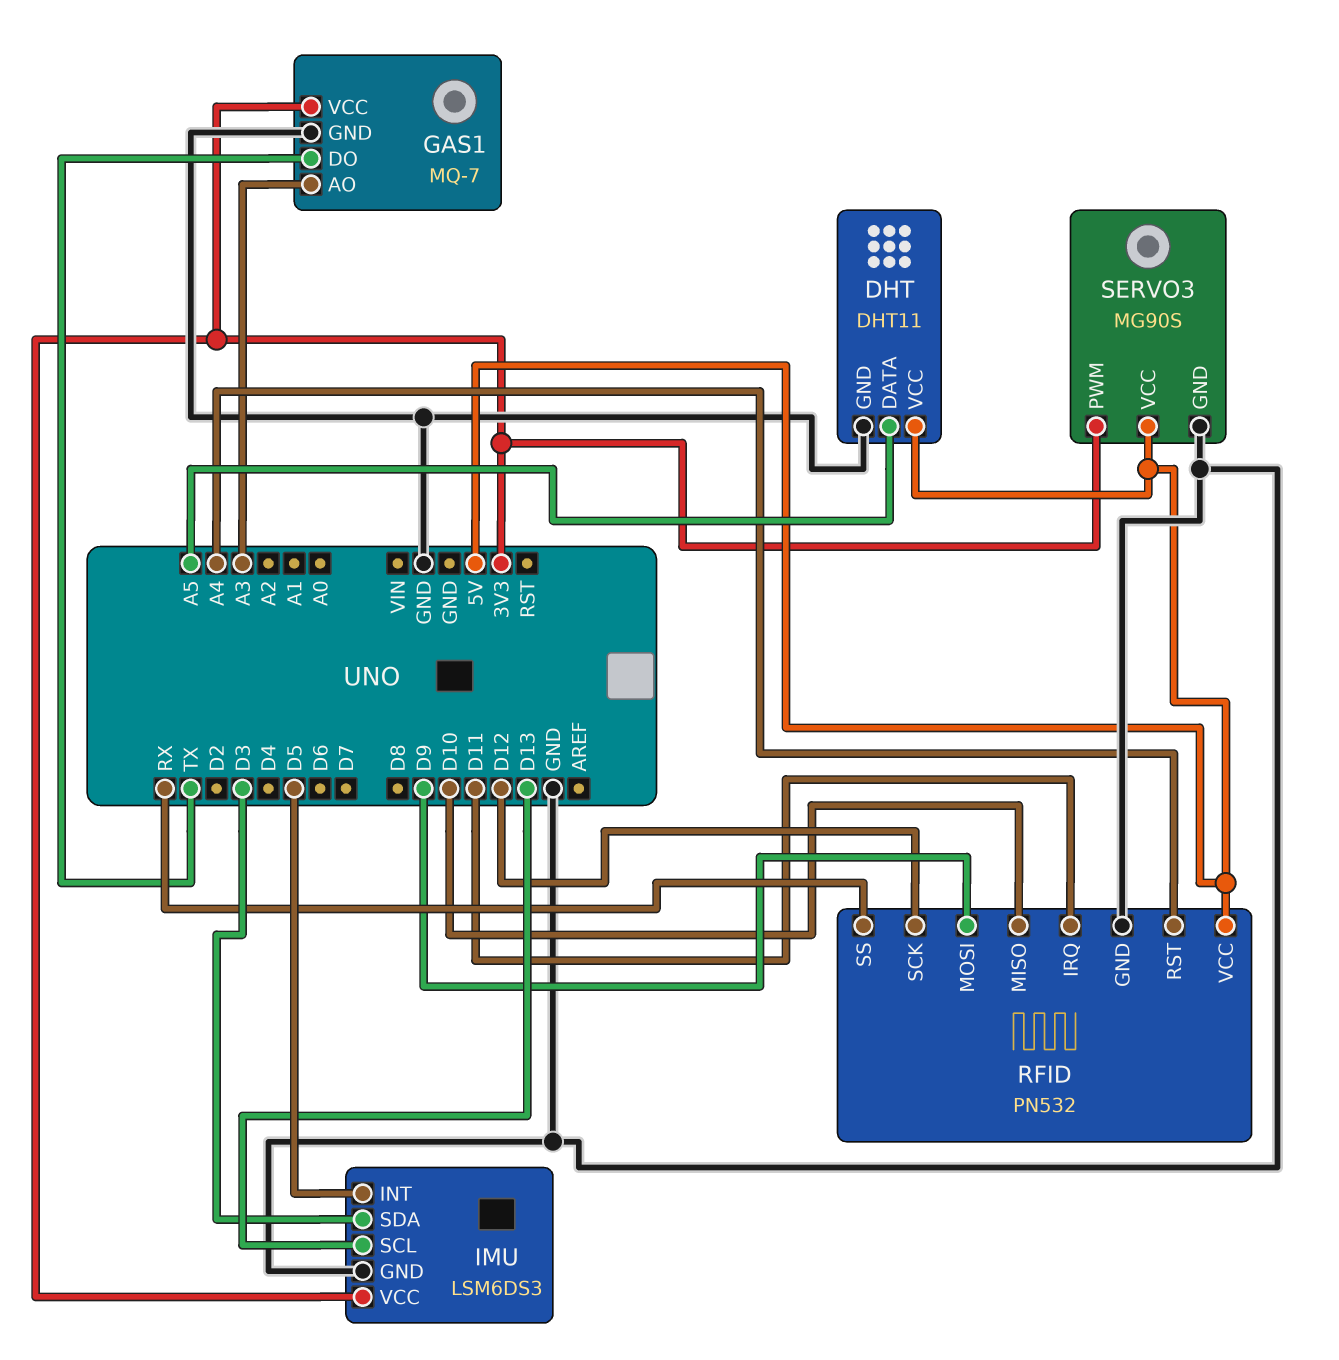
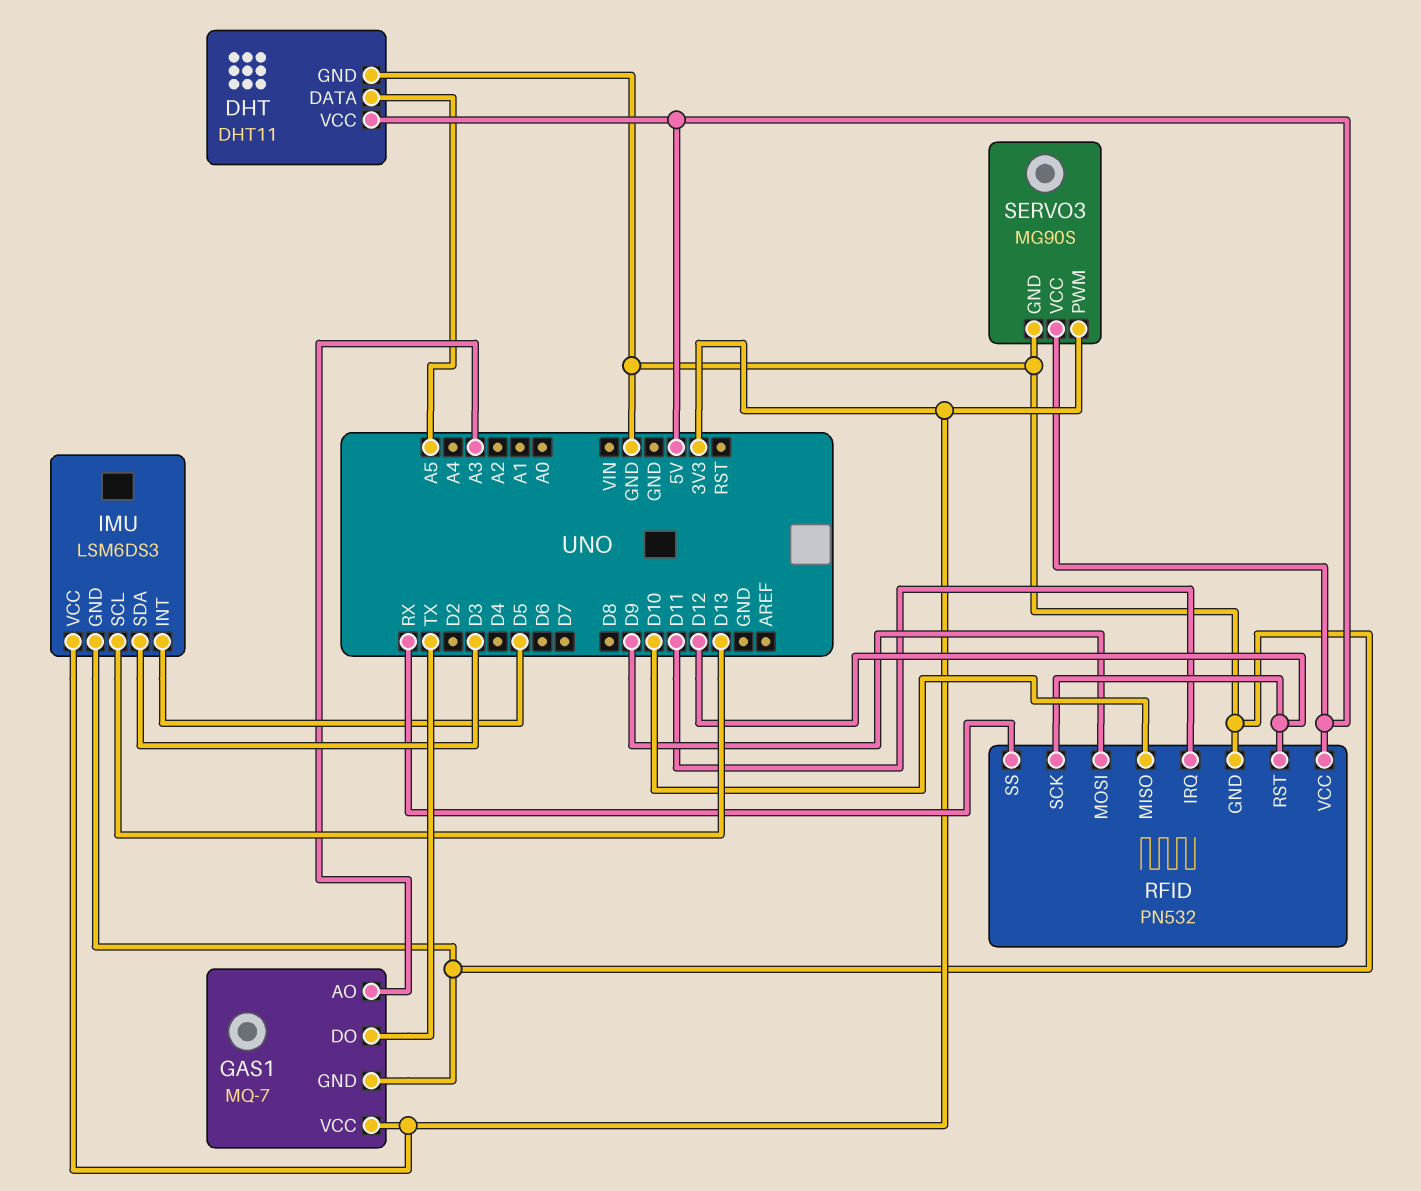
RFID pin RST: A4 -> D12

